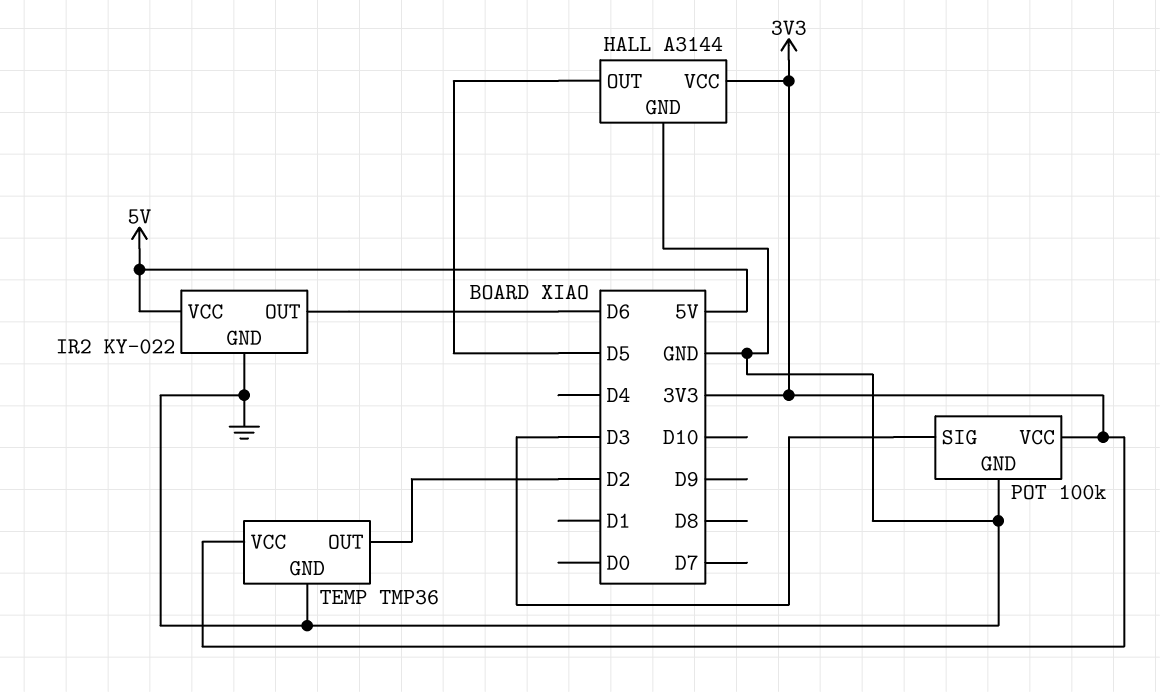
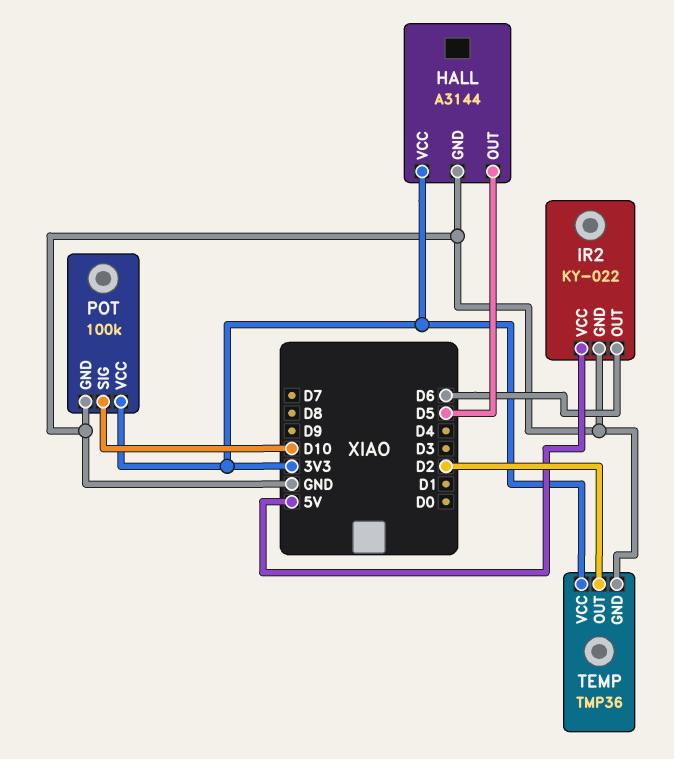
POT pin SIG: D3 -> D10

